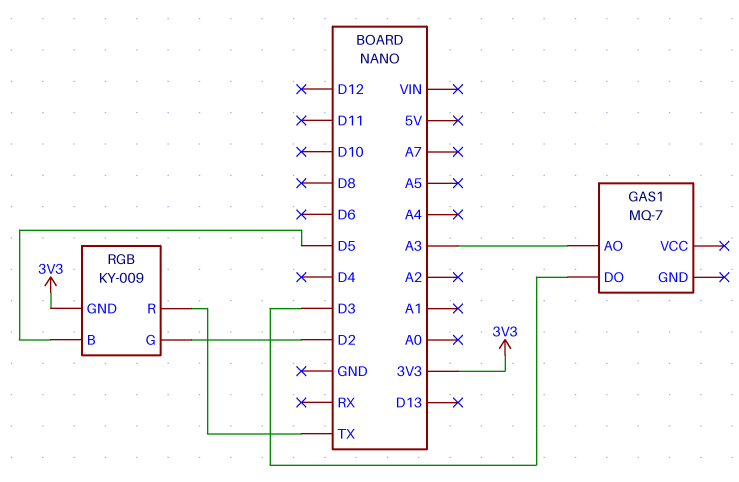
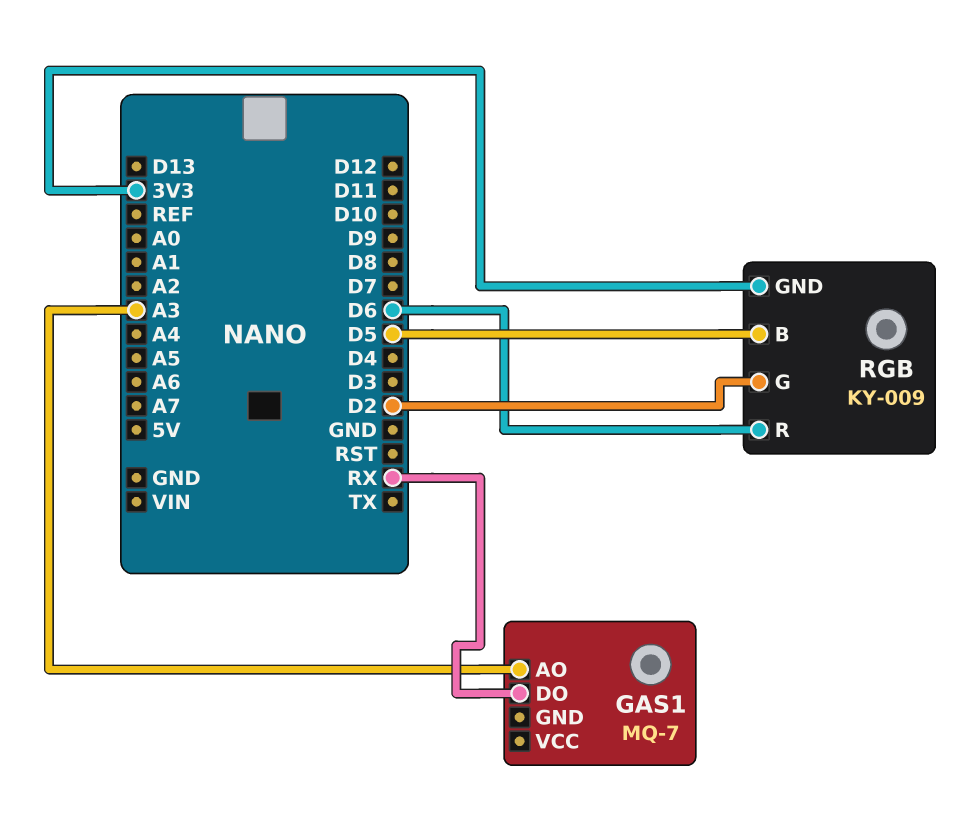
GAS1 pin DO: D3 -> RX
RGB pin R: TX -> D6

